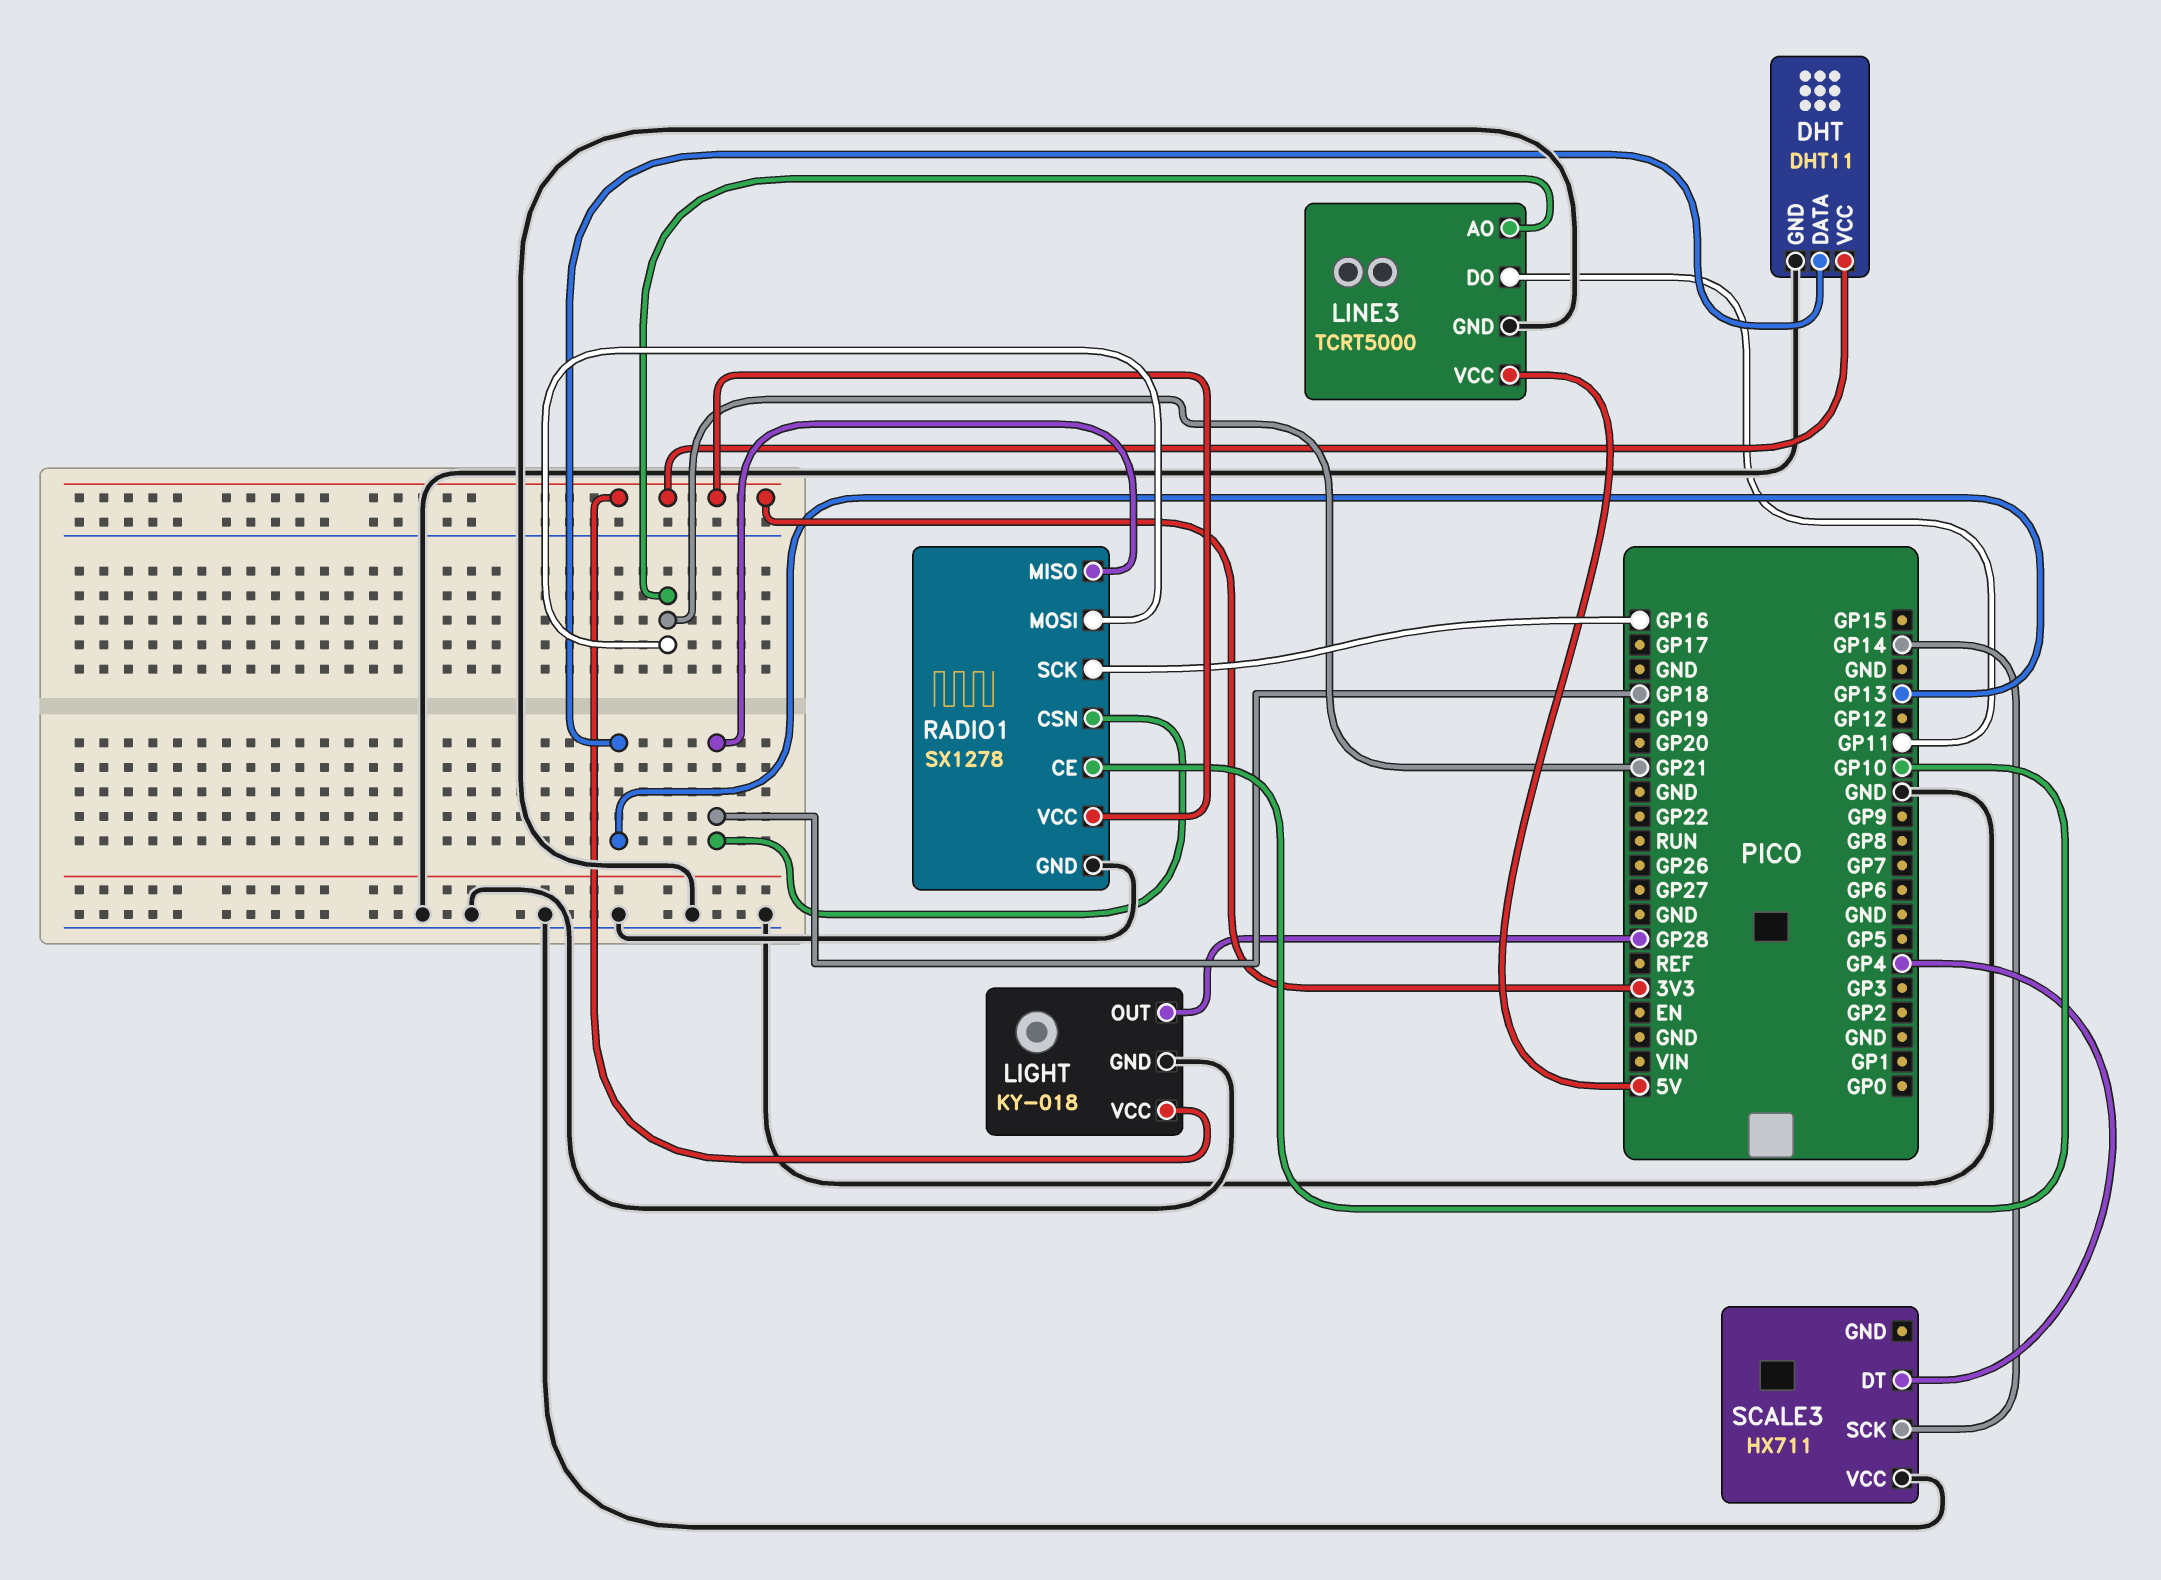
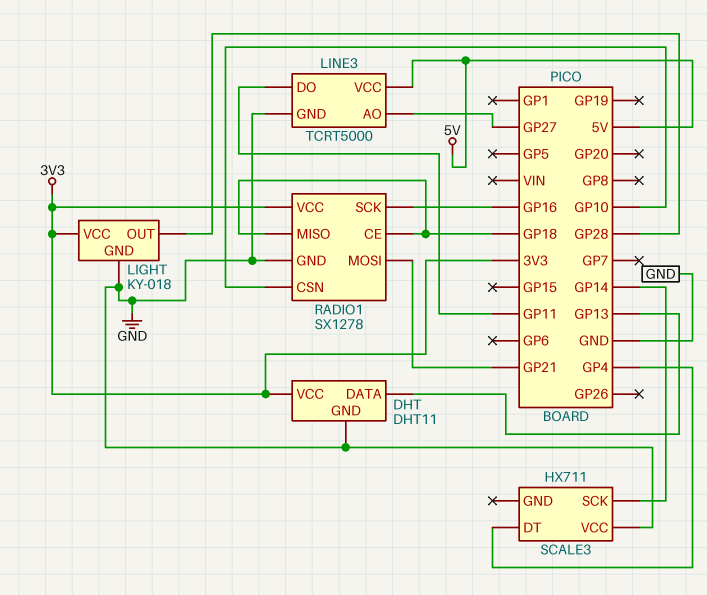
LINE3 pin AO: GP21 -> GP27
RADIO1 pin CE: GP10 -> GP18
RADIO1 pin CSN: GP18 -> GP10

